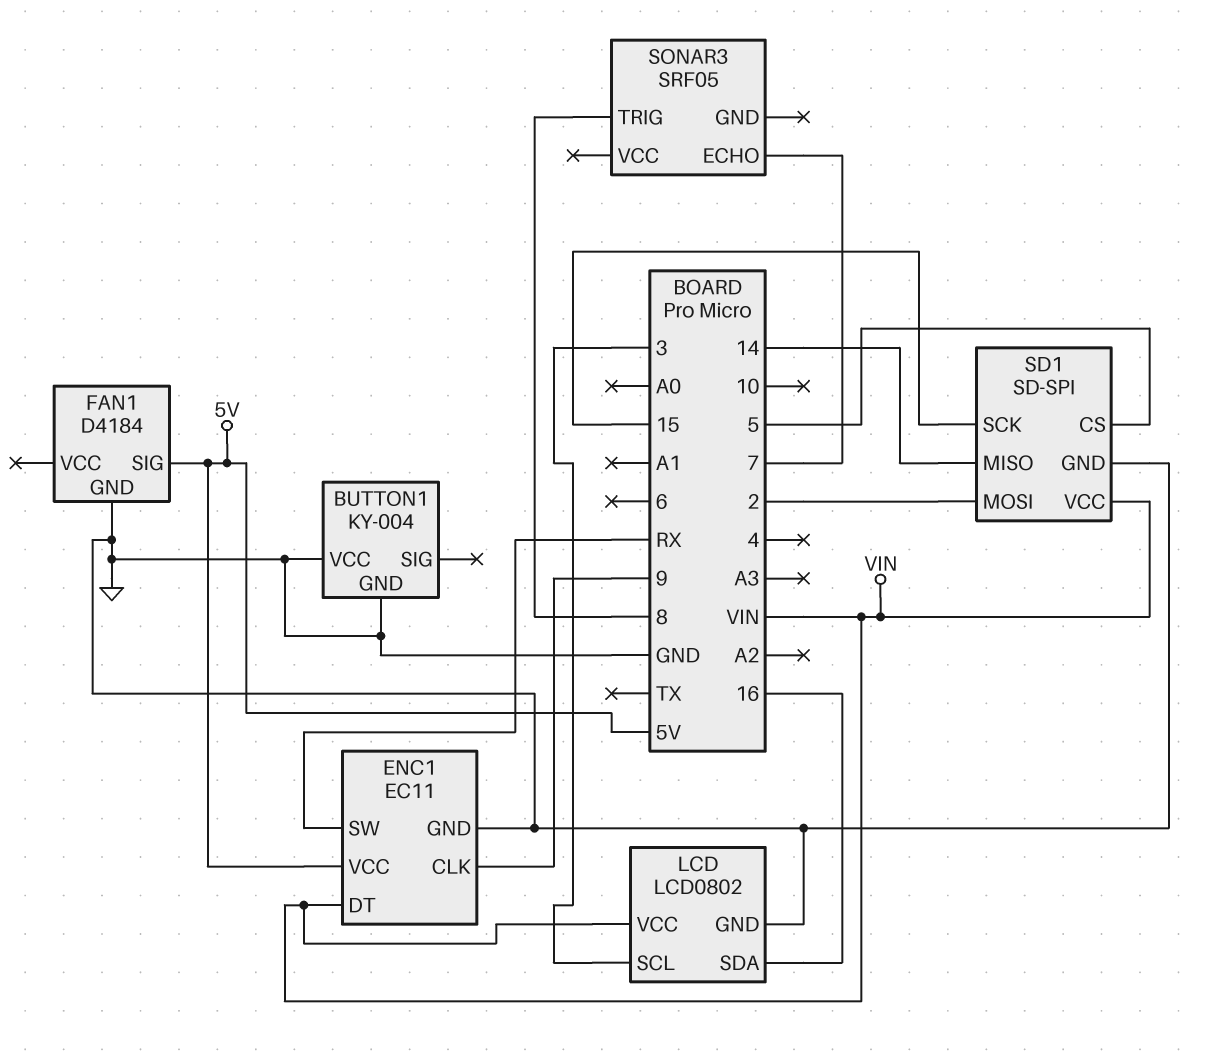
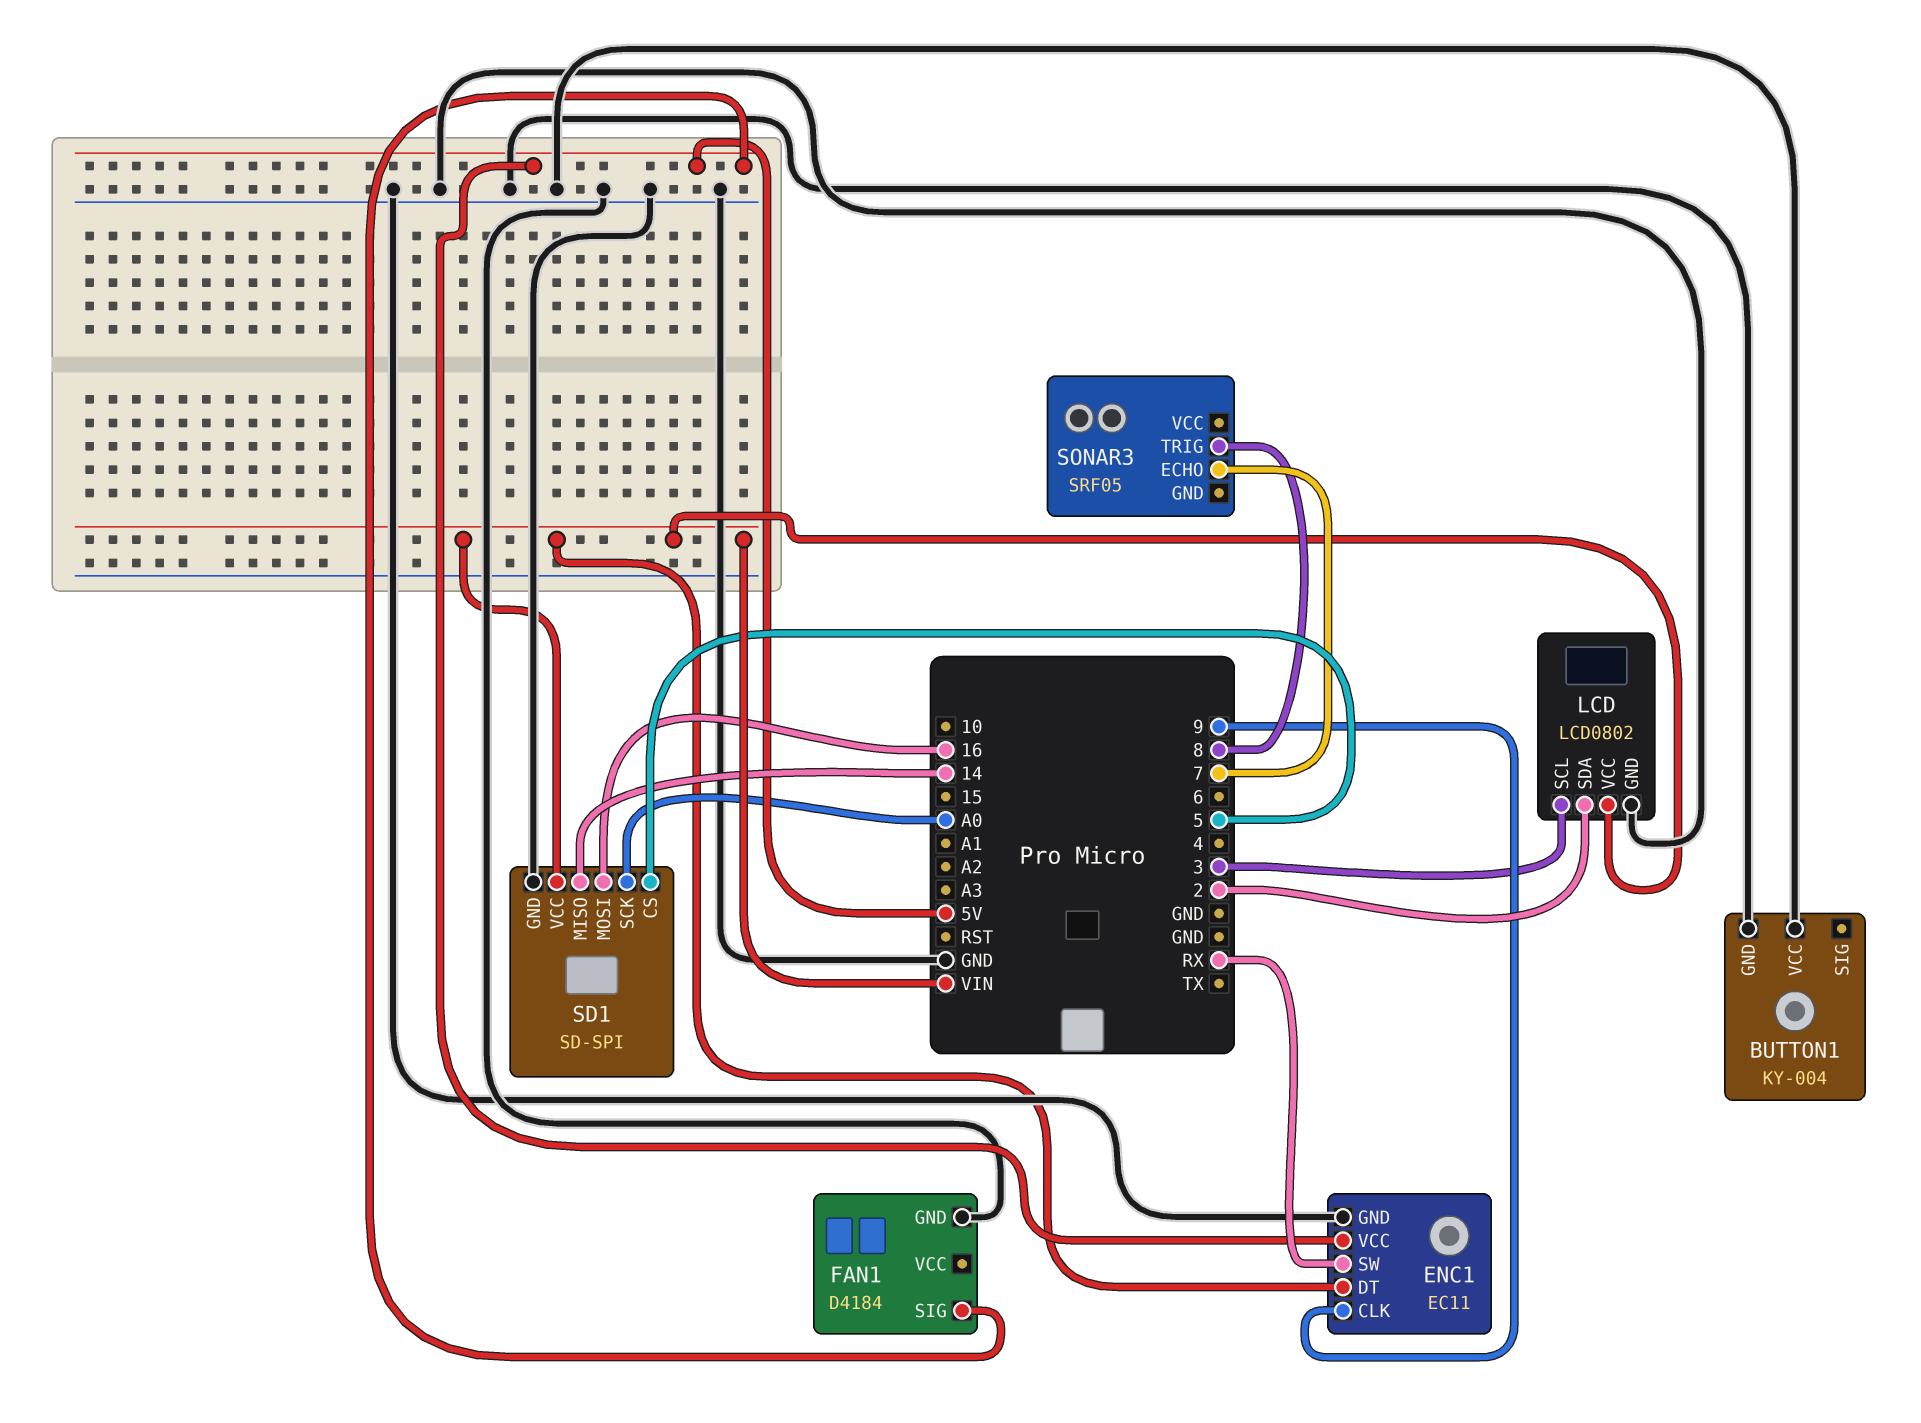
LCD pin SDA: 16 -> 2
SD1 pin MOSI: 2 -> 16
SD1 pin SCK: 15 -> A0

